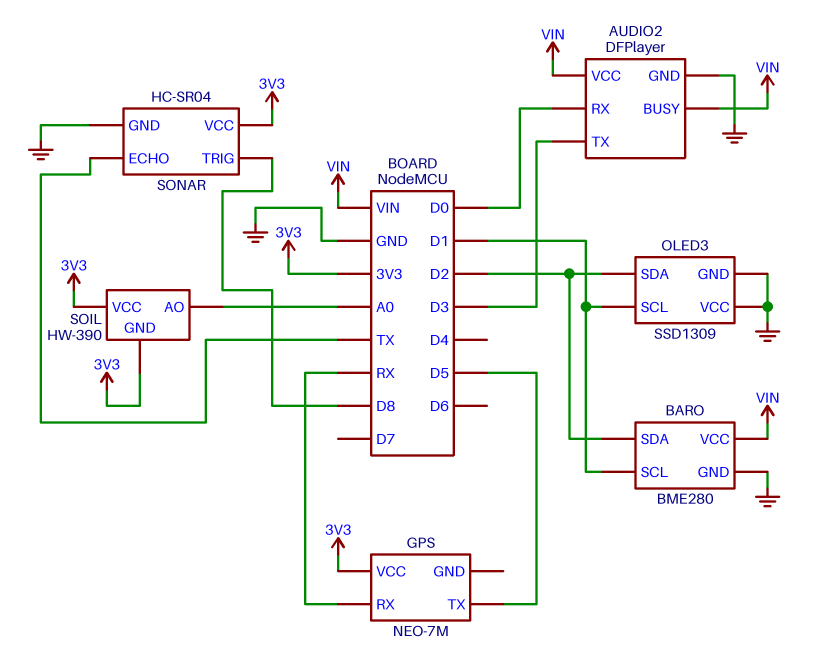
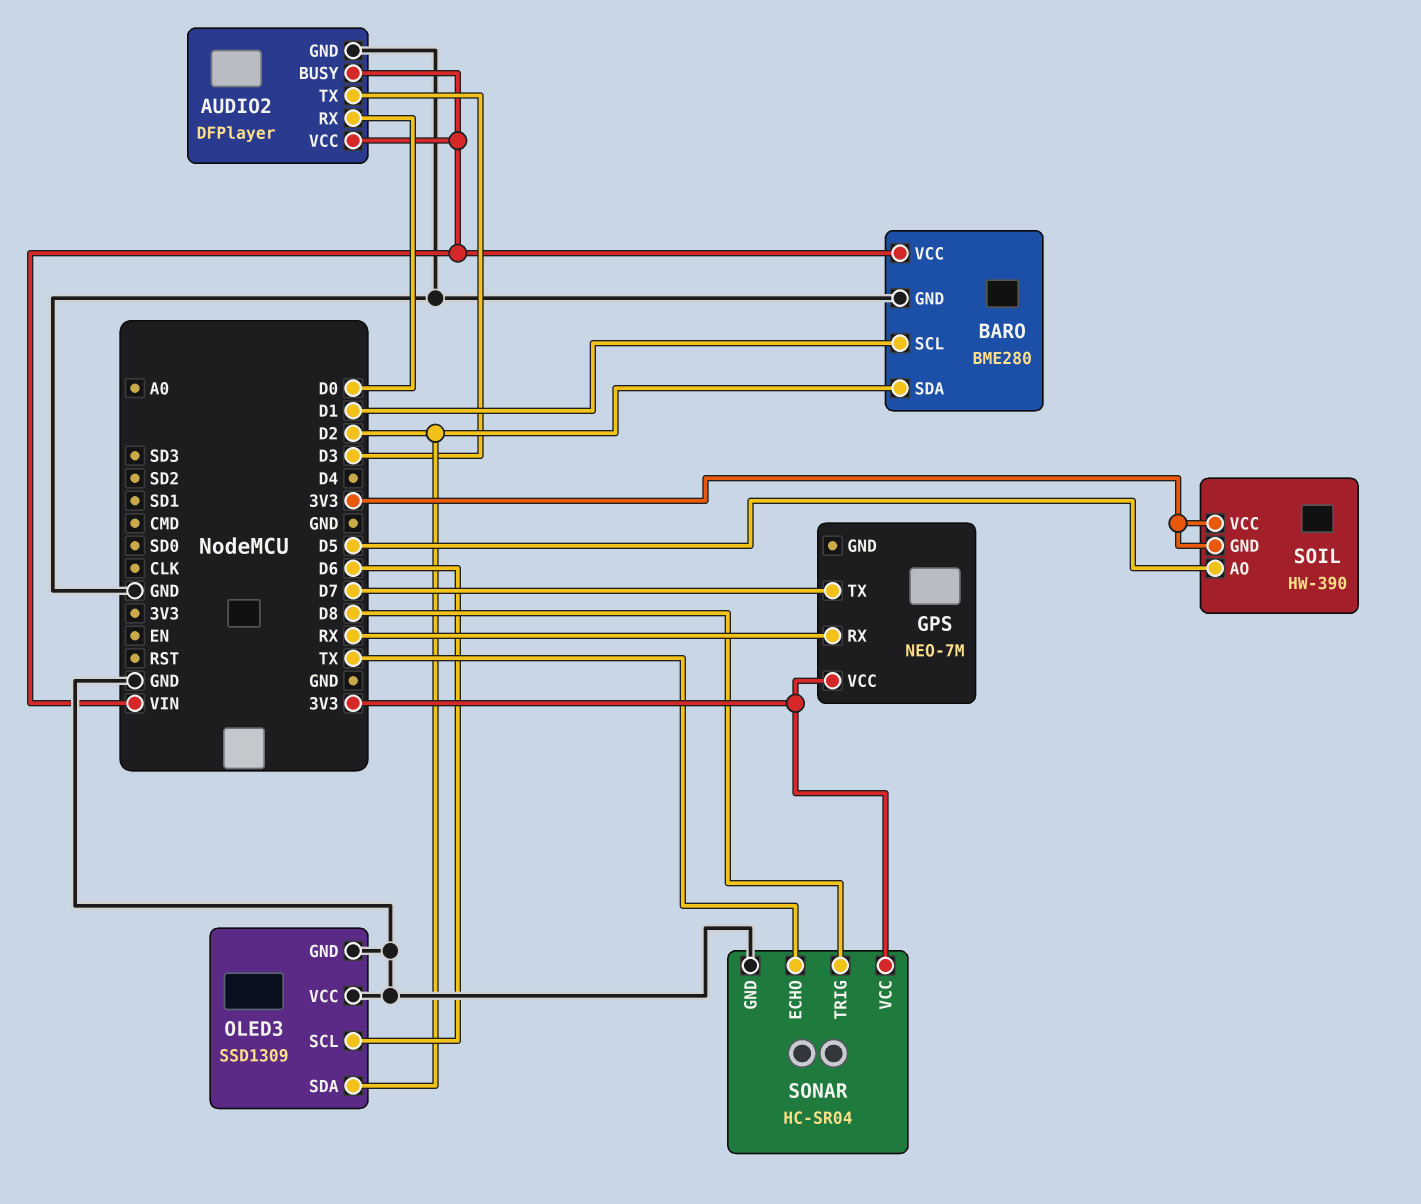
GPS pin TX: D5 -> D7
OLED3 pin SCL: D1 -> D6
SOIL pin AO: A0 -> D5

